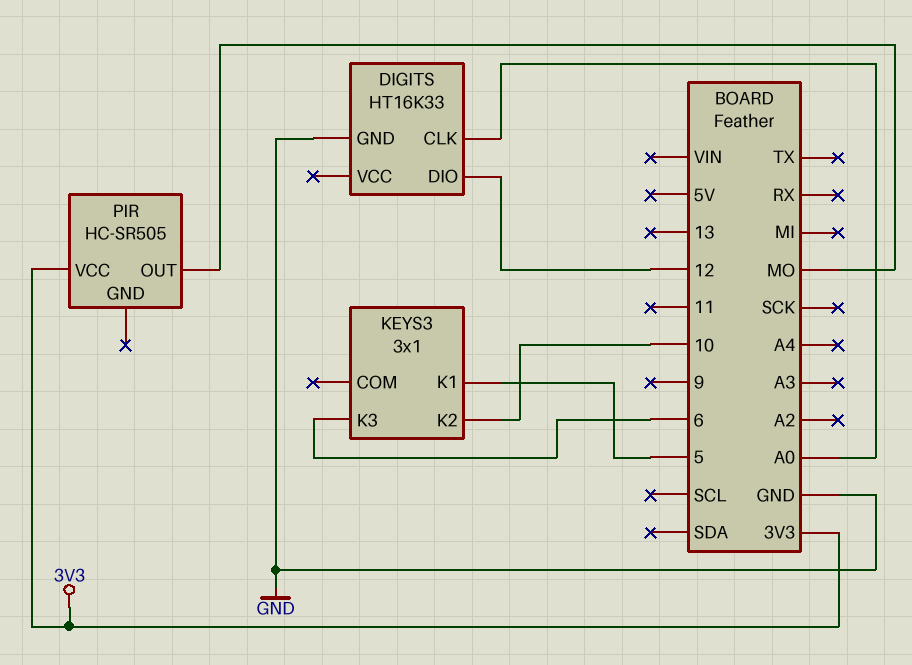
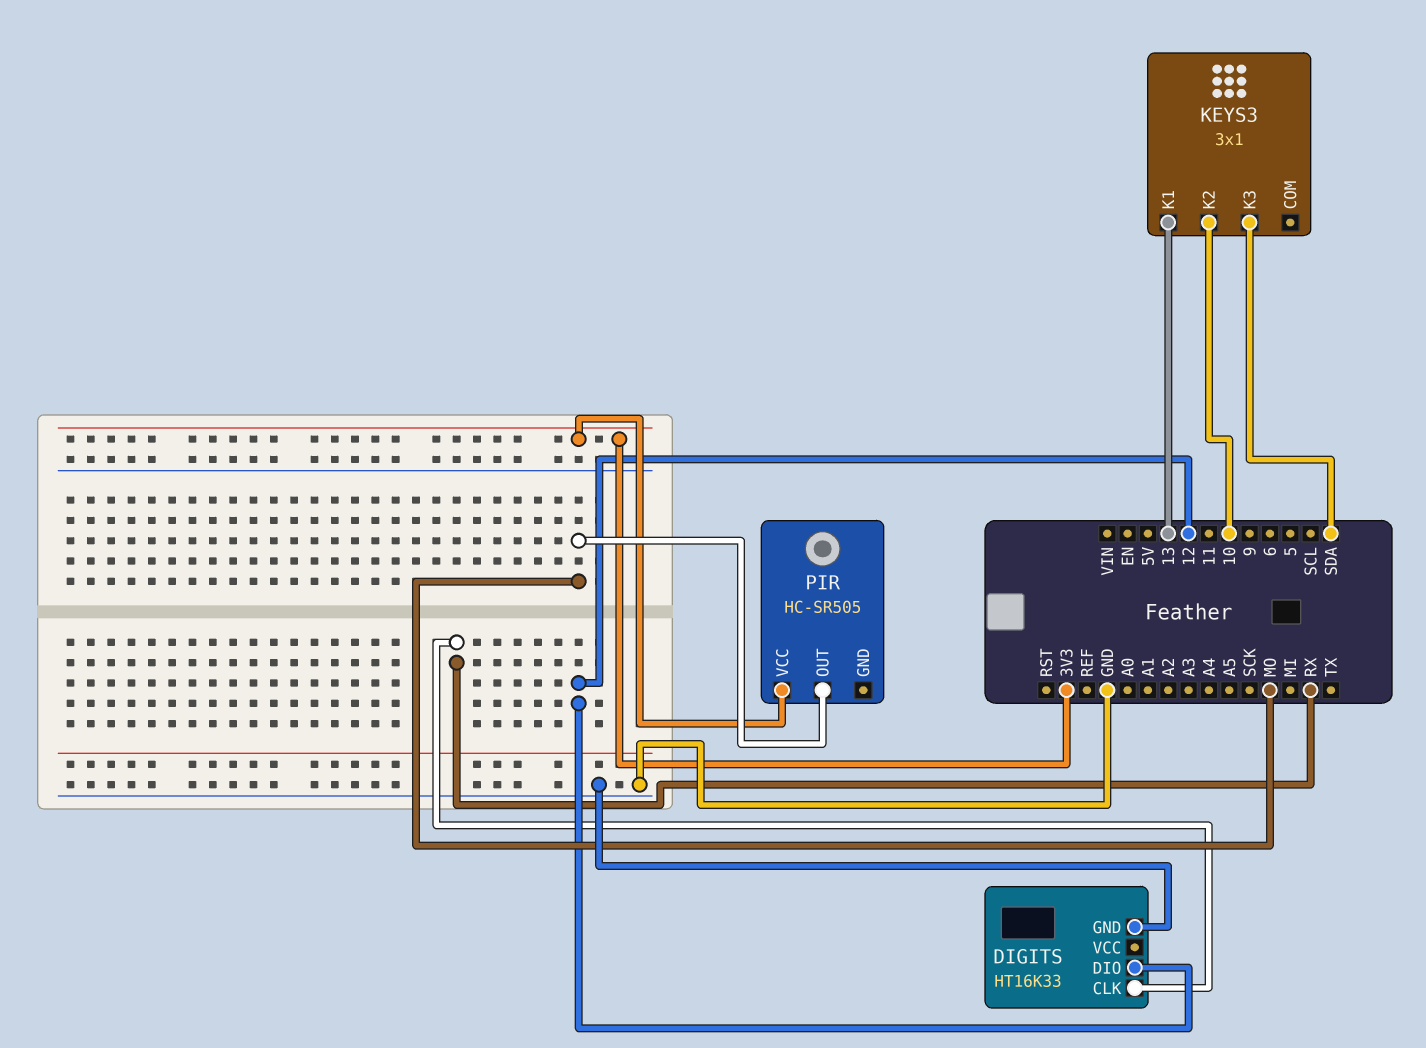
DIGITS pin CLK: A0 -> RX
KEYS3 pin K1: 5 -> 13
KEYS3 pin K3: 6 -> SDA

